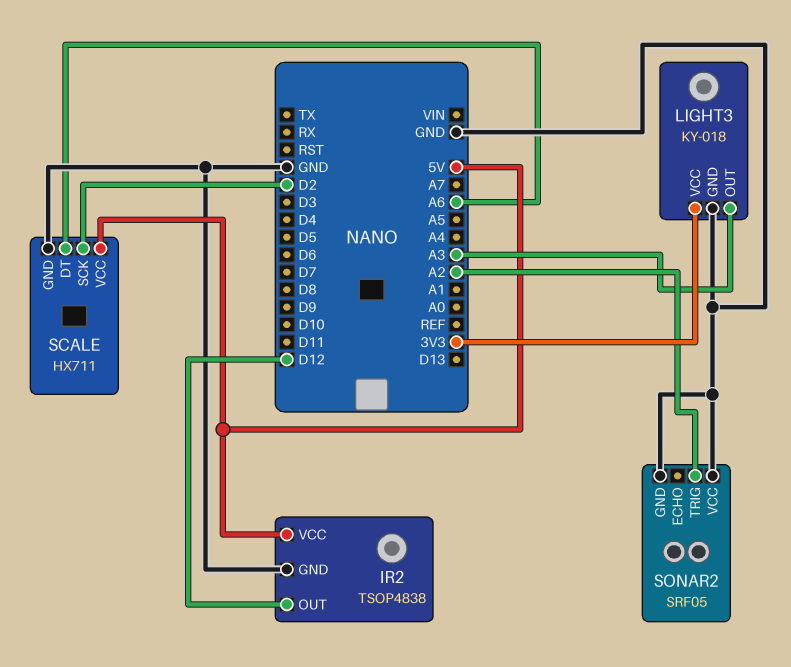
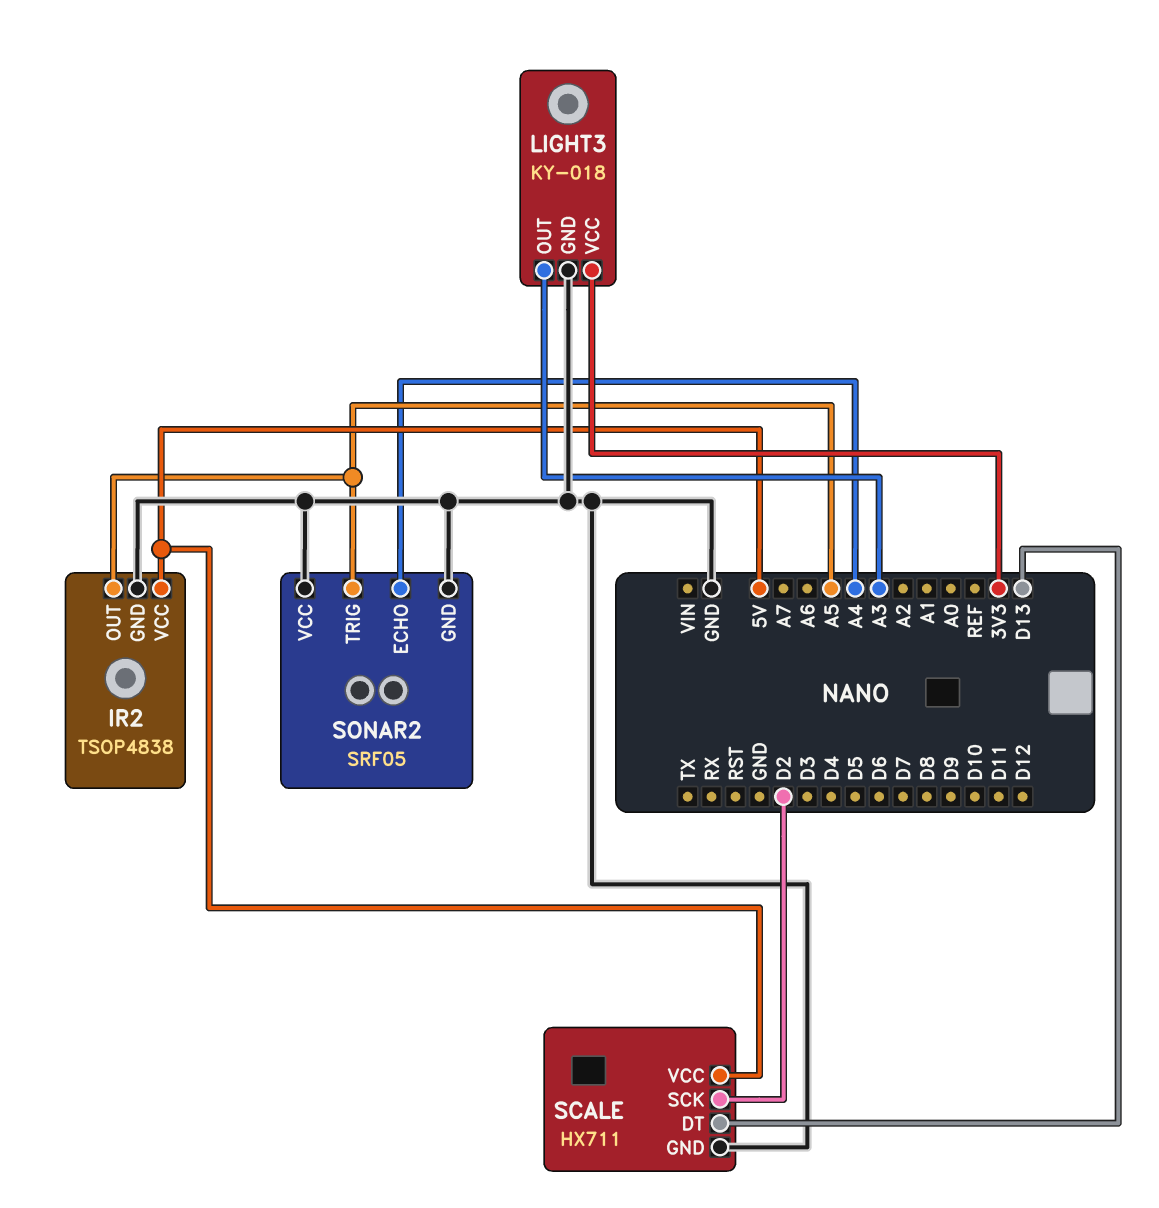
IR2 pin OUT: D12 -> A5
SCALE pin DT: A6 -> D13
SONAR2 pin ECHO: none -> A4
SONAR2 pin TRIG: A2 -> A5

